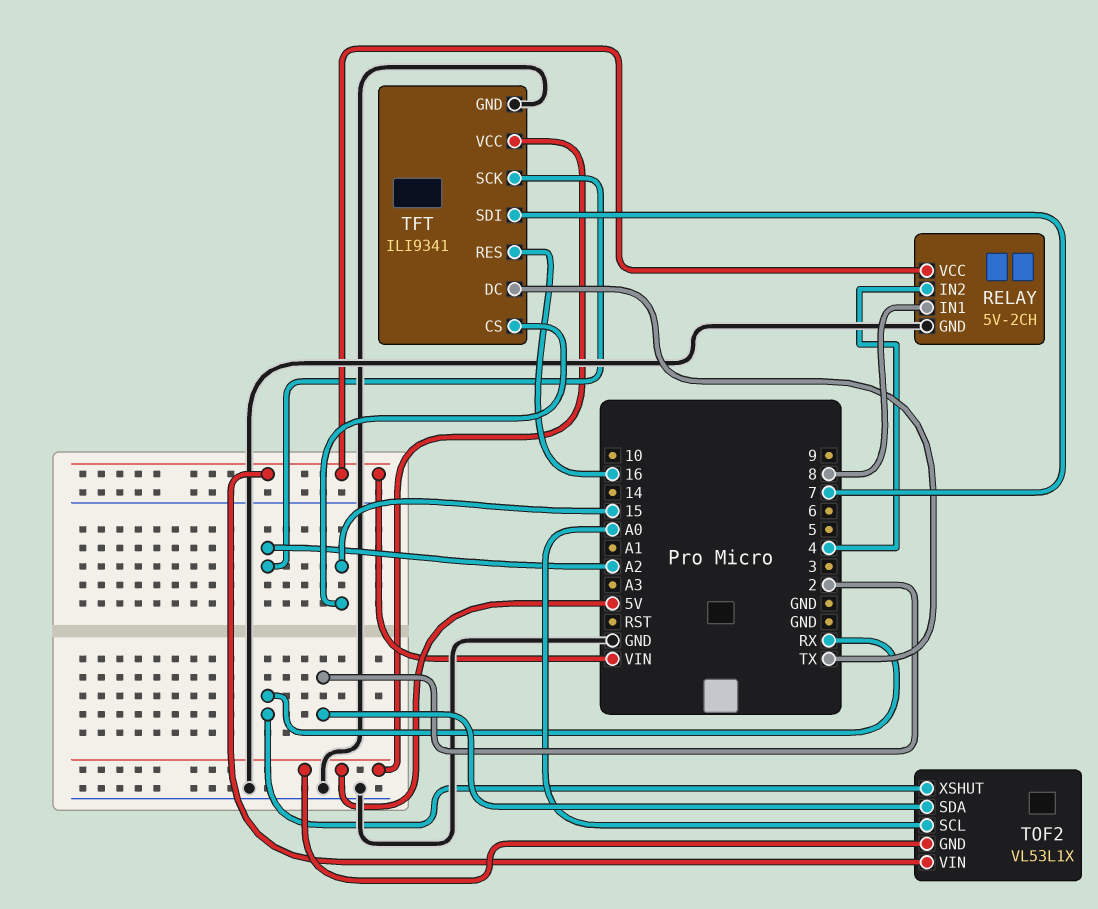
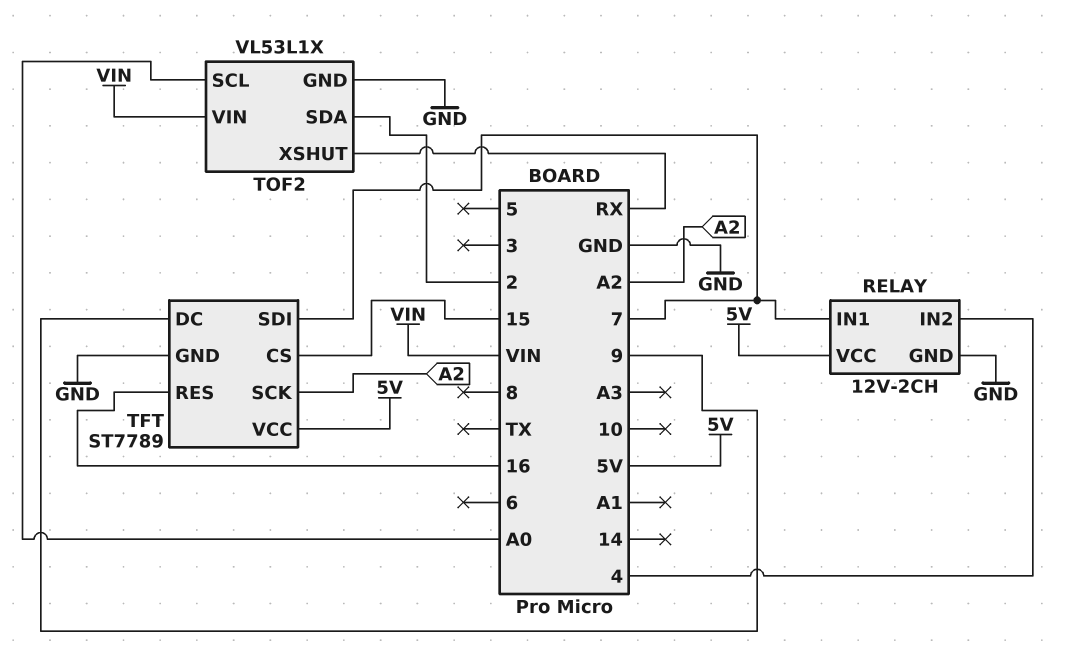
RELAY: 5V-2CH -> 12V-2CH
RELAY pin IN1: 8 -> 7
RELAY pin VCC: VIN -> 5V
TFT: ILI9341 -> ST7789
TFT pin DC: TX -> 9
TOF2 pin GND: 5V -> GND

